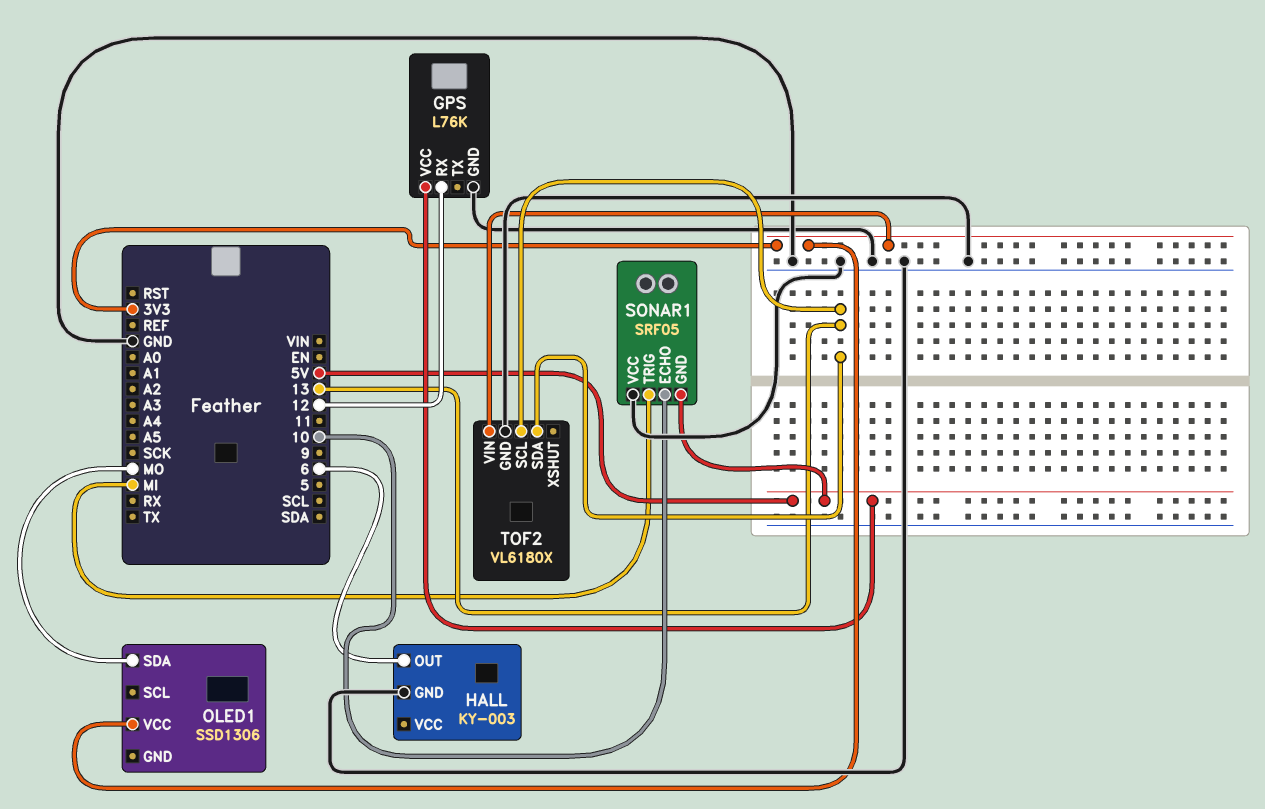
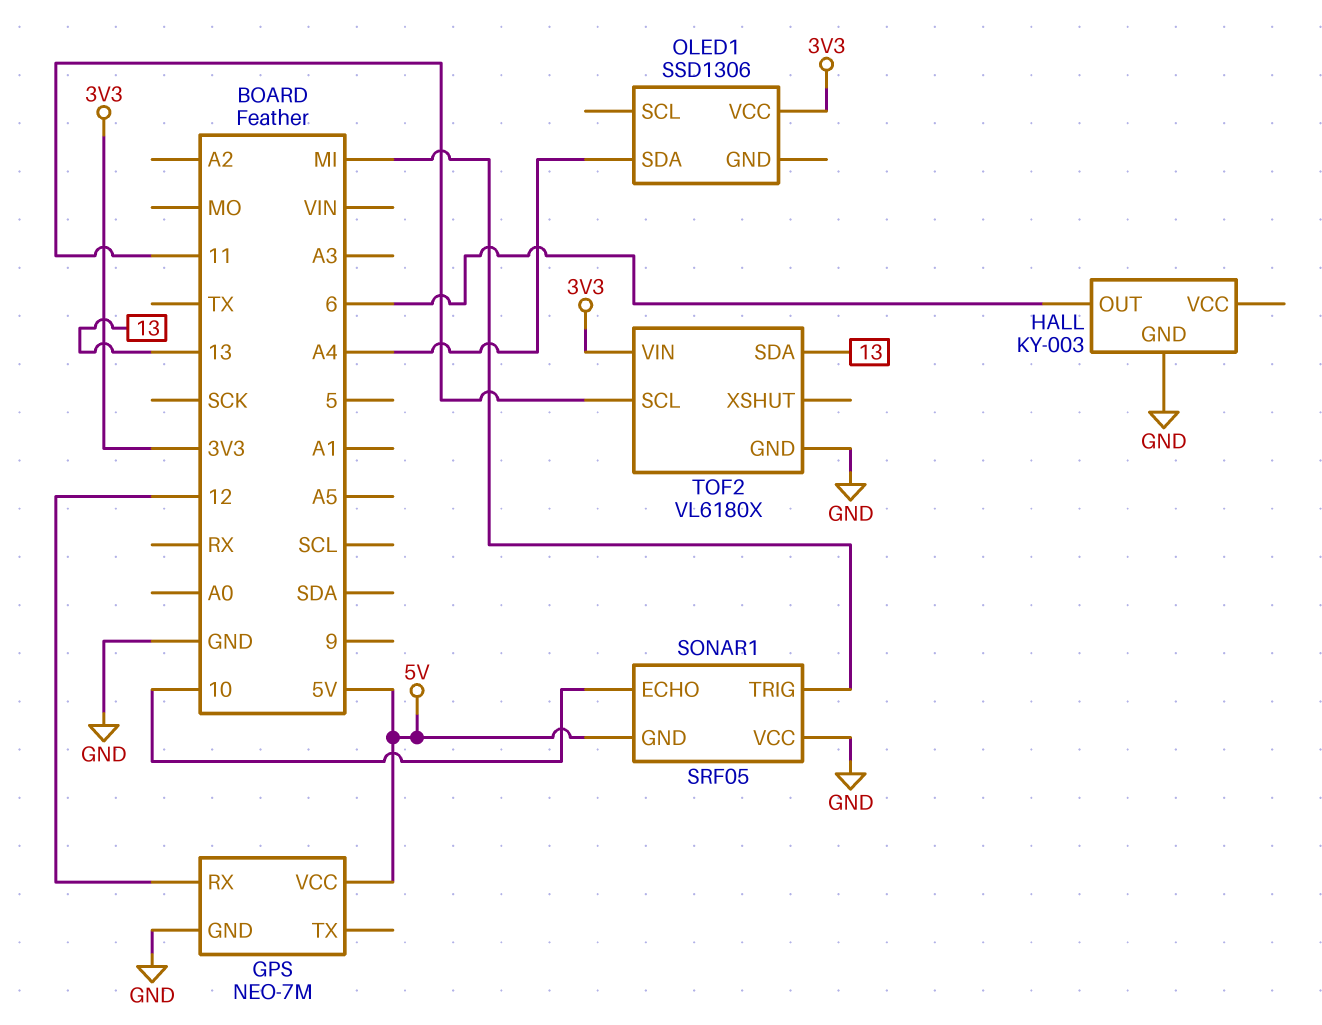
GPS: L76K -> NEO-7M
OLED1 pin SDA: MO -> A4
TOF2 pin SCL: 13 -> 11

